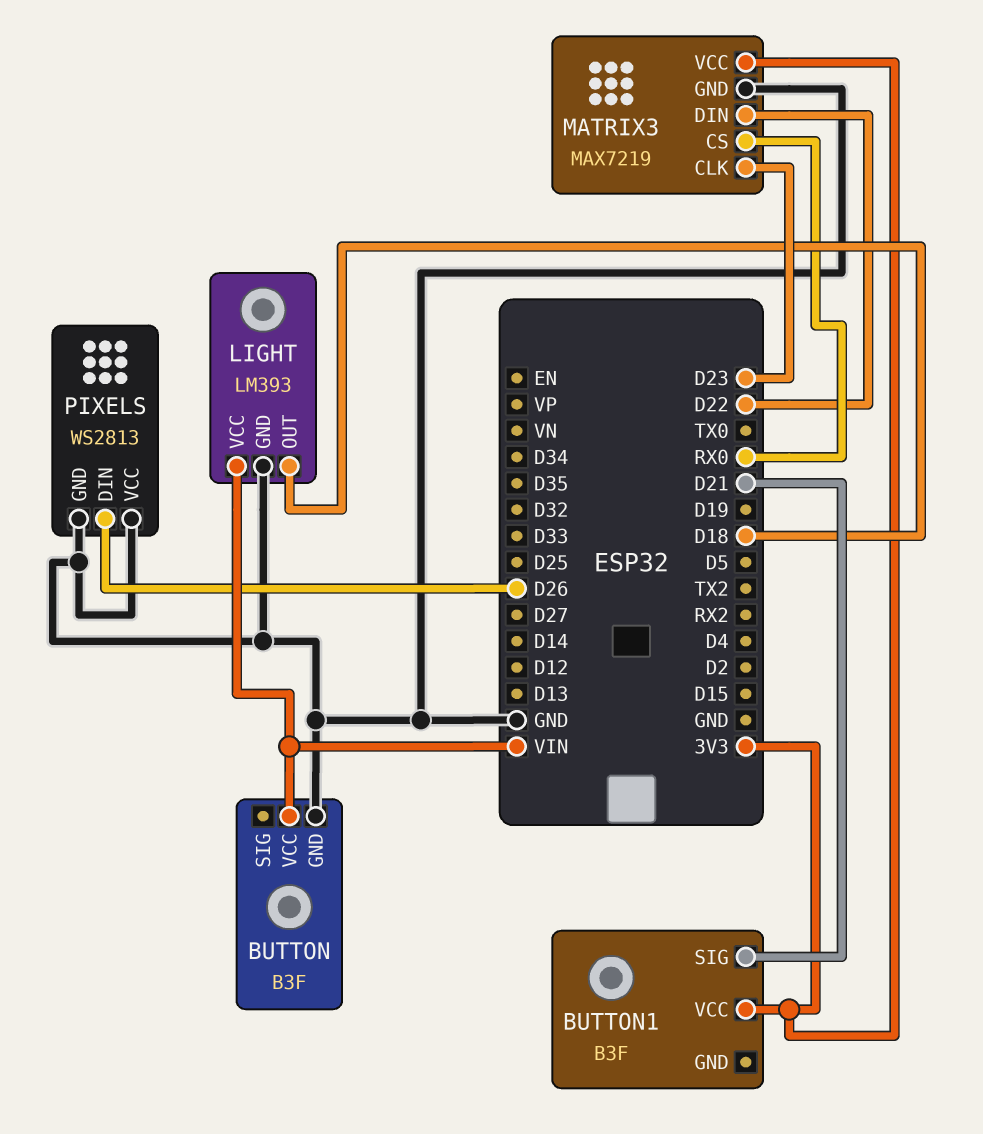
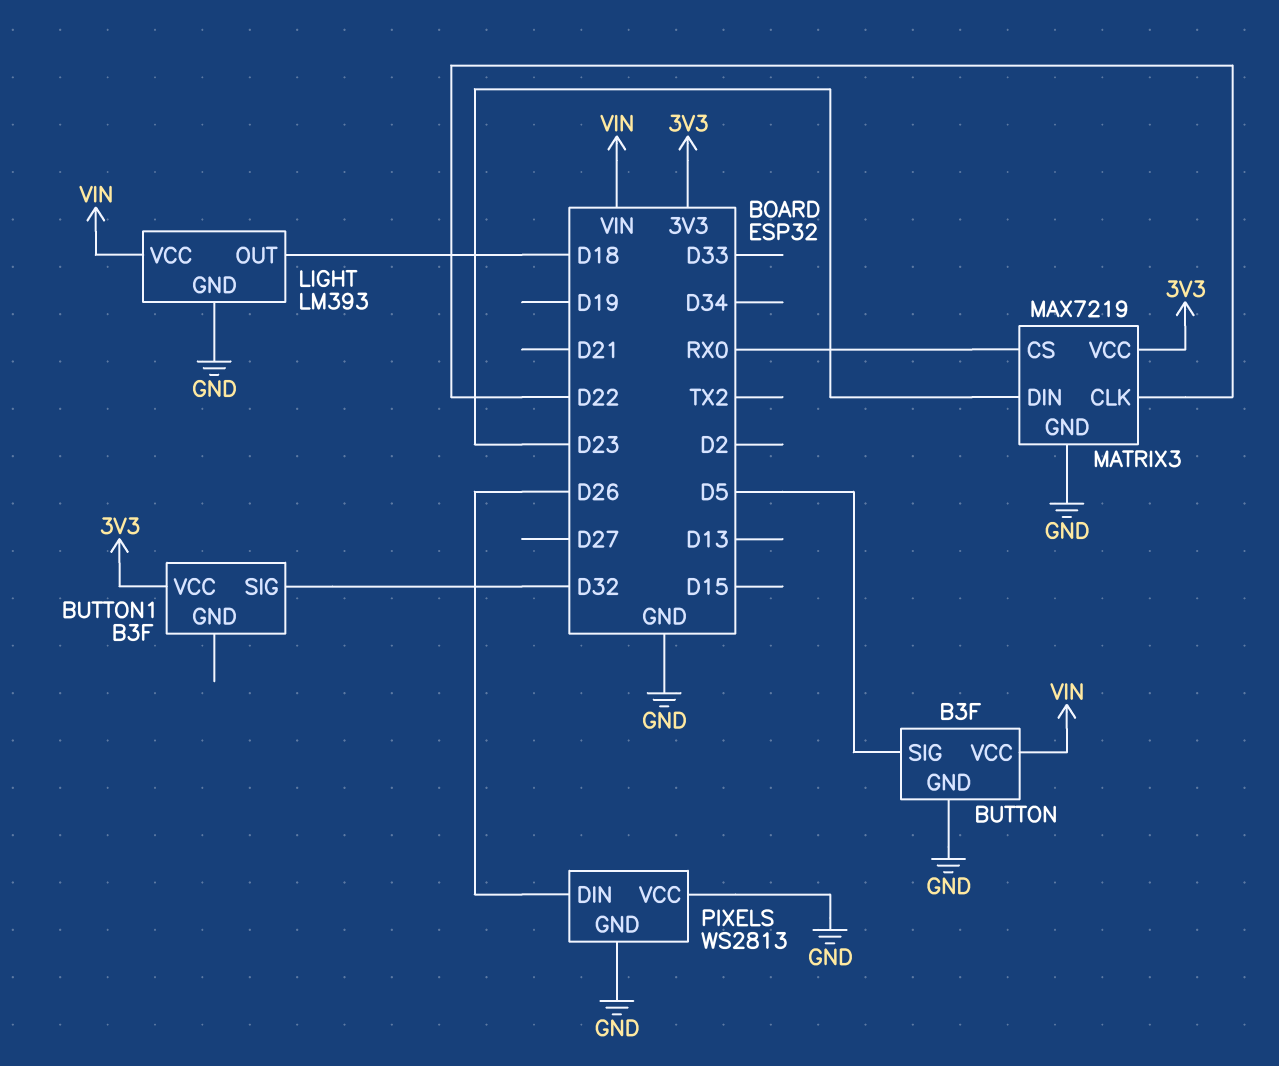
BUTTON pin SIG: none -> D5
BUTTON1 pin SIG: D21 -> D32
MATRIX3 pin CLK: D23 -> D22
MATRIX3 pin DIN: D22 -> D23

